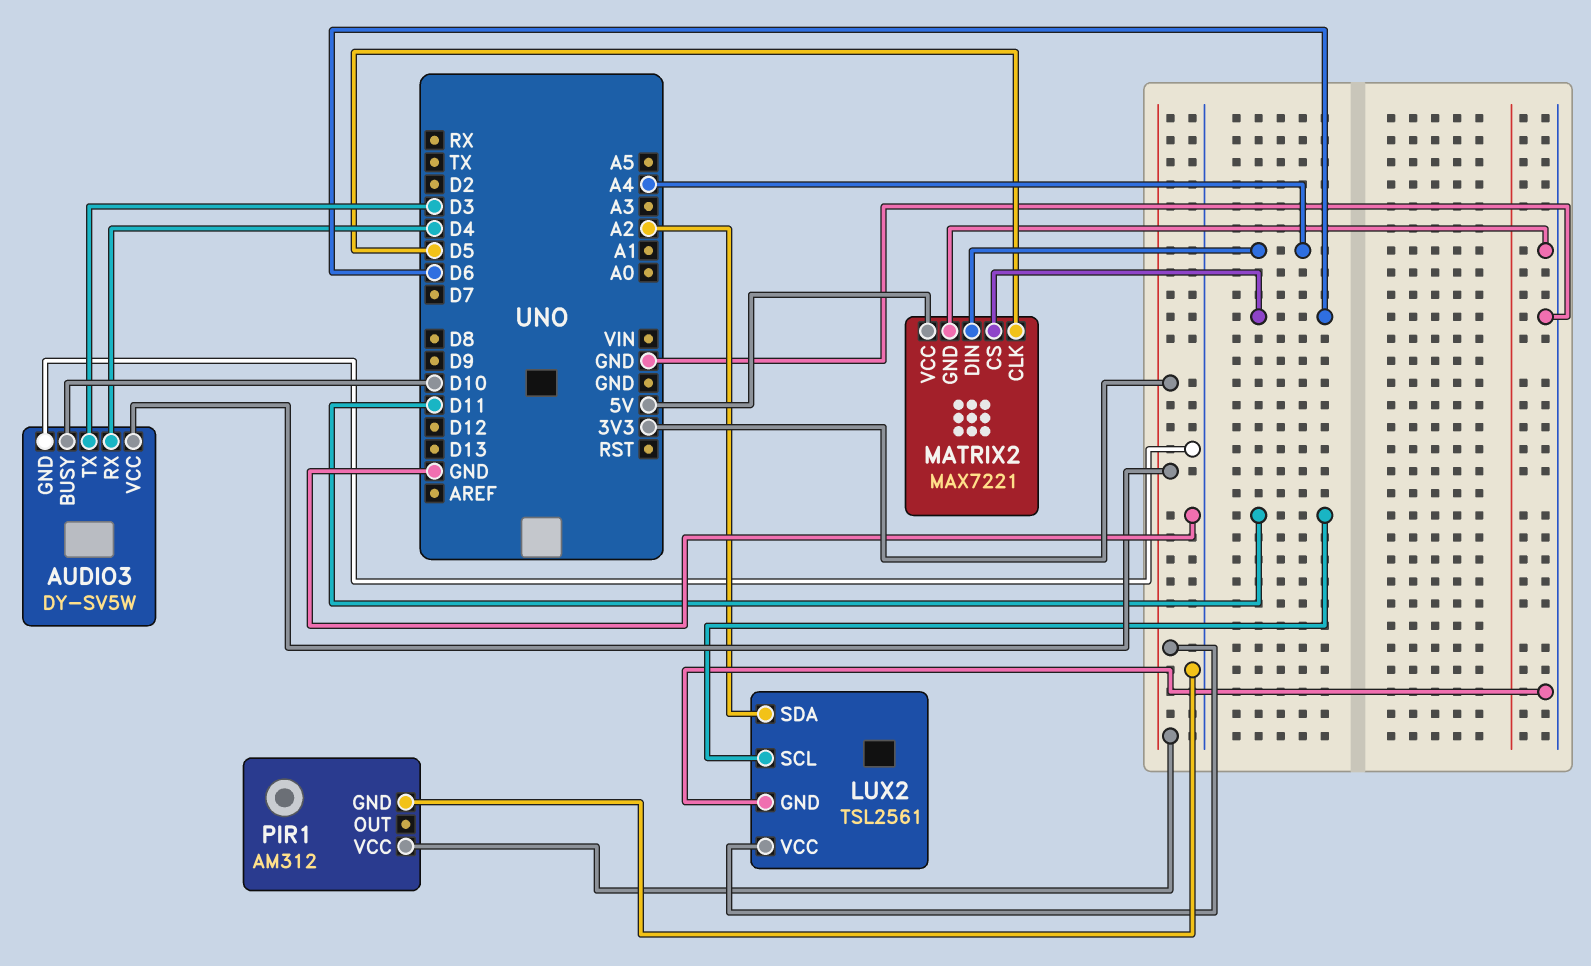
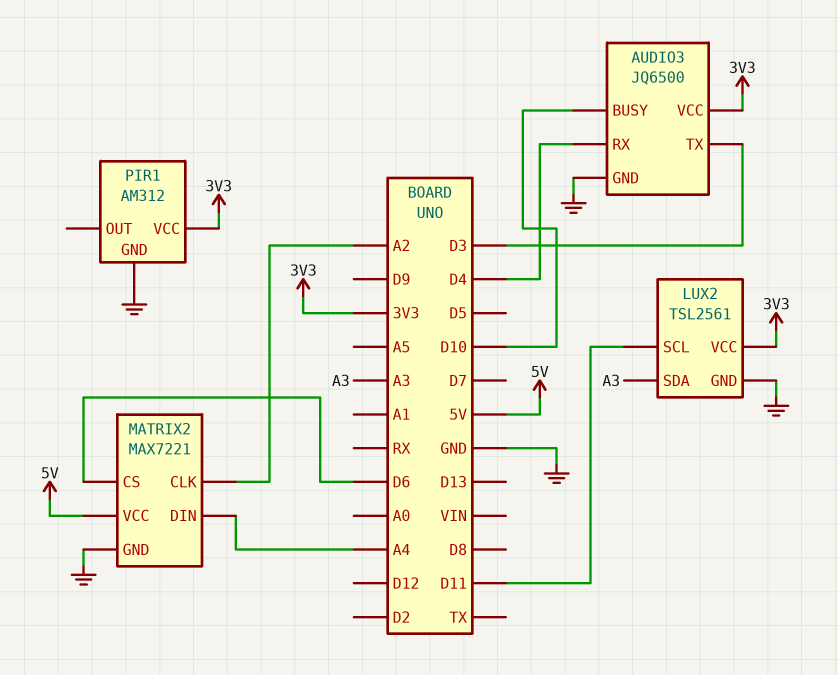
AUDIO3: DY-SV5W -> JQ6500
LUX2 pin SDA: A2 -> A3
MATRIX2 pin CLK: D5 -> A2

